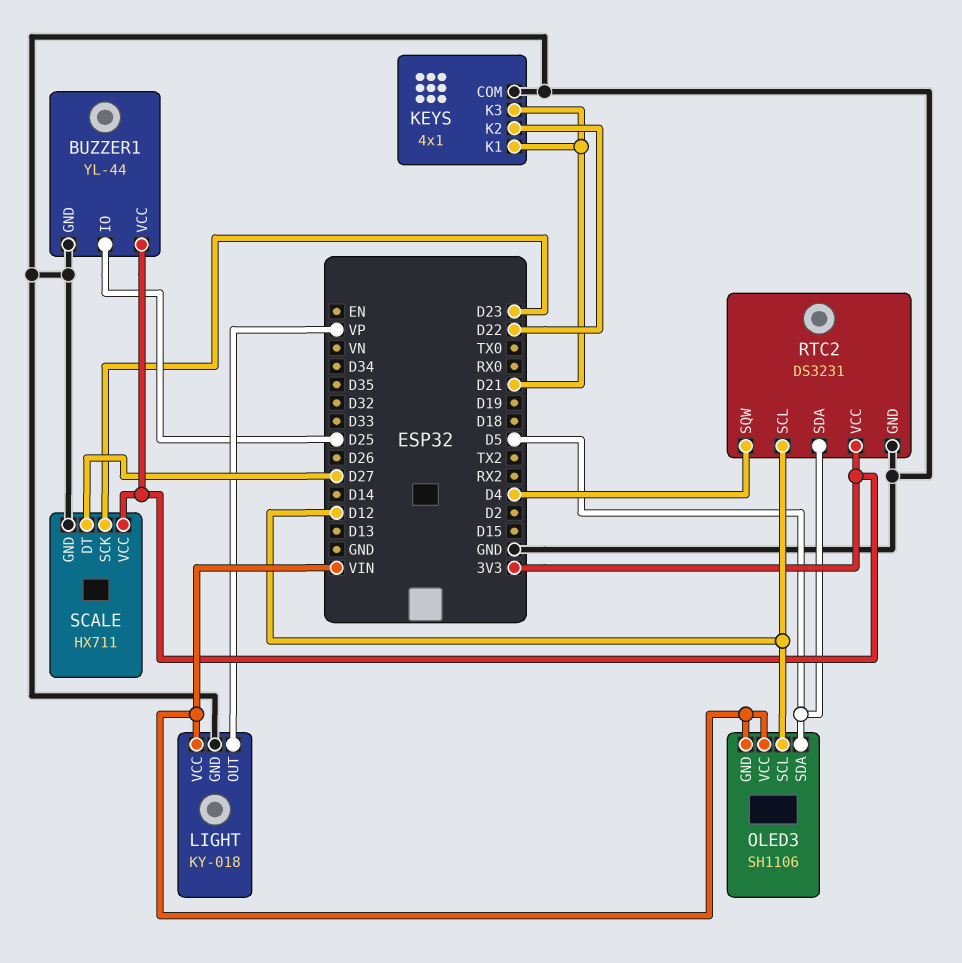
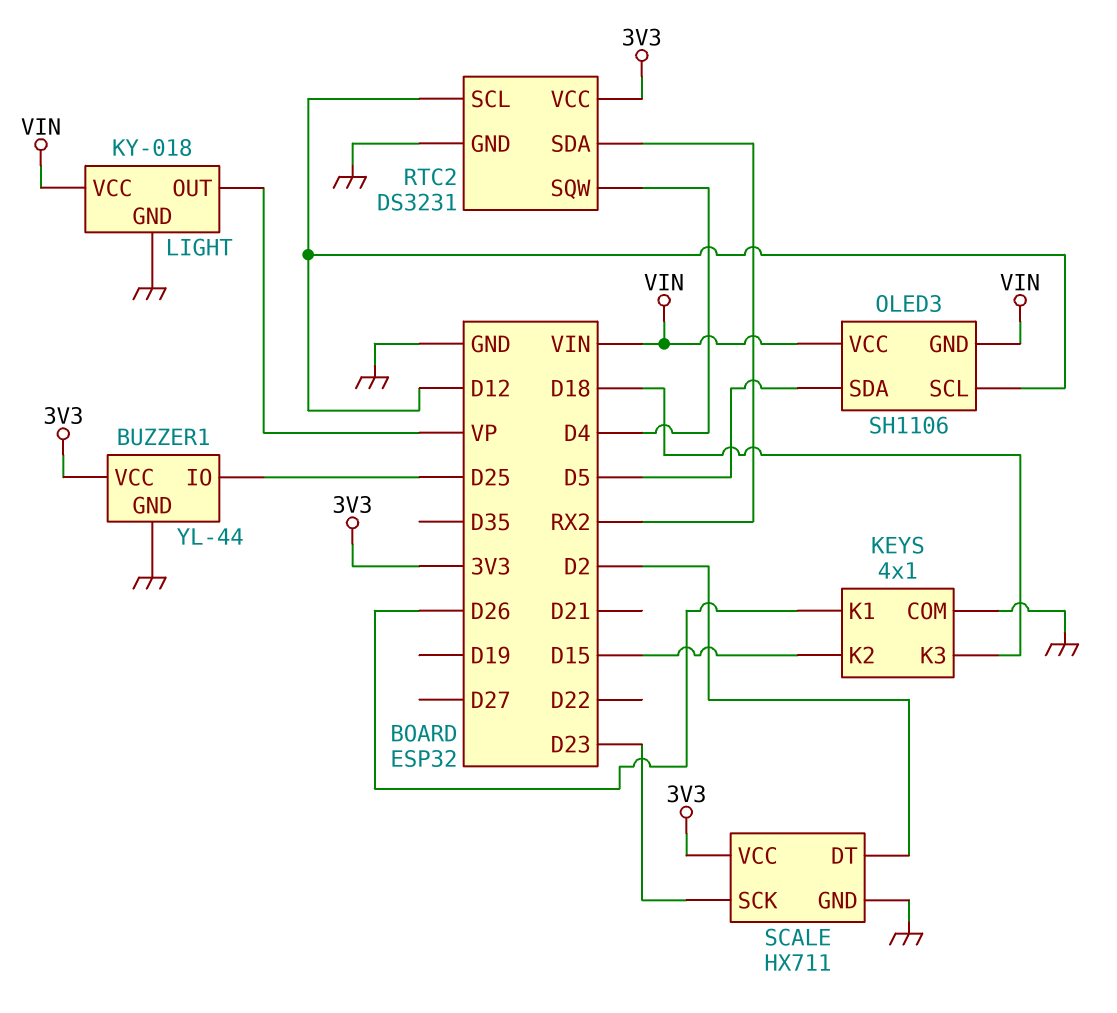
KEYS pin K1: D21 -> D26
KEYS pin K2: D22 -> D15
KEYS pin K3: D21 -> D18
RTC2 pin SDA: D5 -> RX2
SCALE pin DT: D27 -> D2

